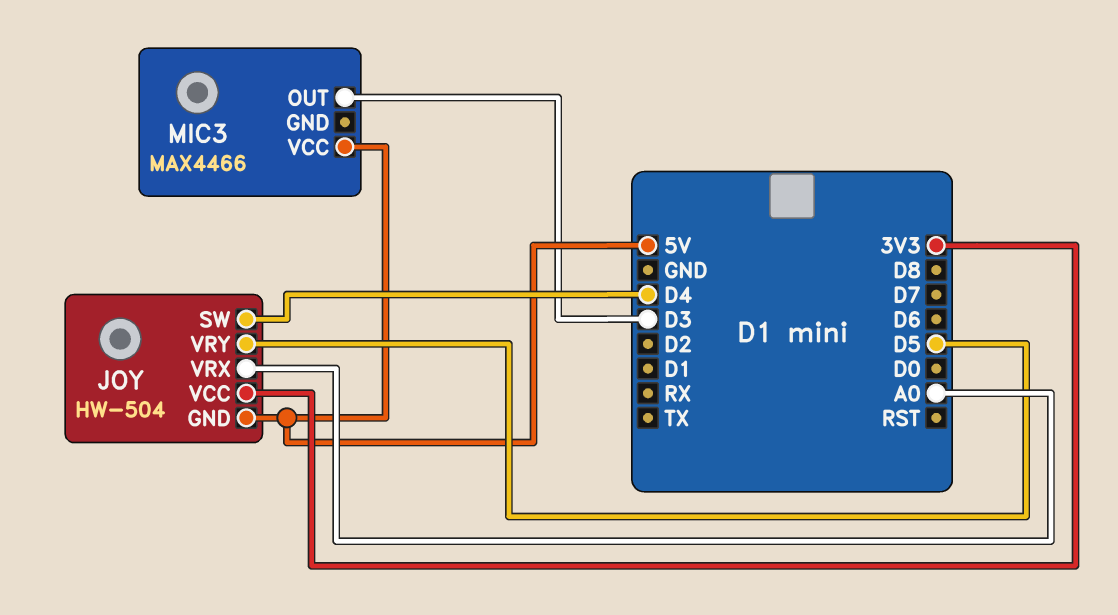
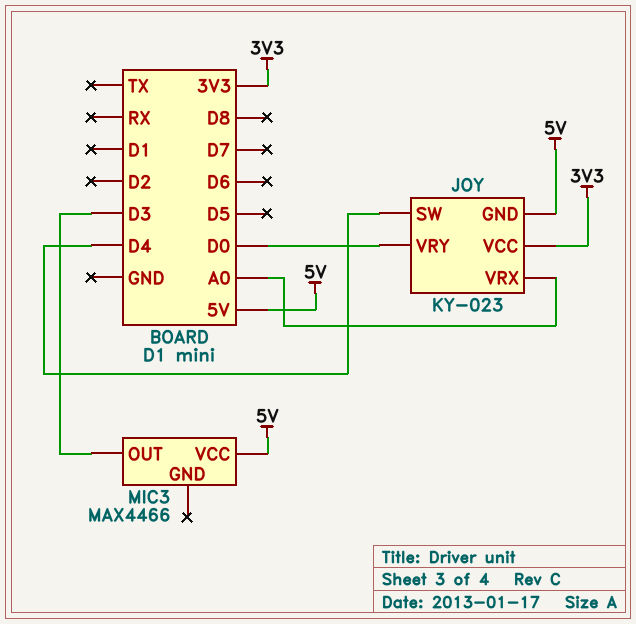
JOY: HW-504 -> KY-023
JOY pin VRY: D5 -> D0

